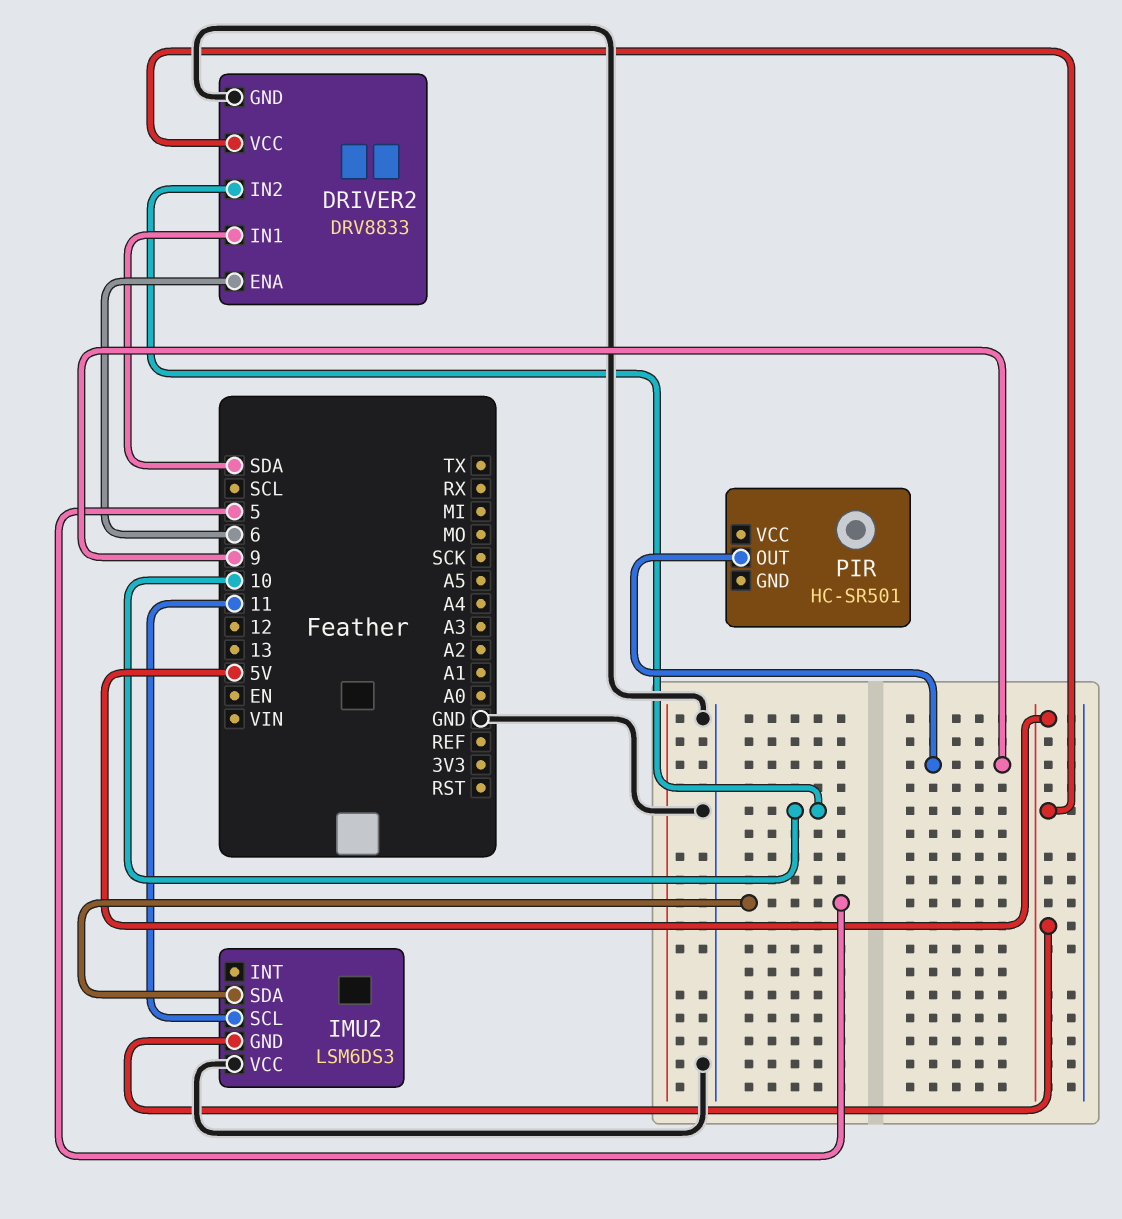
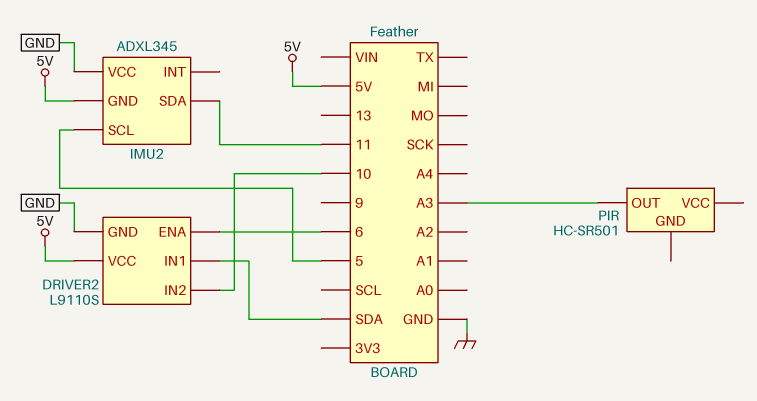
DRIVER2: DRV8833 -> L9110S
IMU2: LSM6DS3 -> ADXL345
IMU2 pin SCL: 11 -> 5
IMU2 pin SDA: 5 -> 11
PIR pin OUT: 9 -> A3

